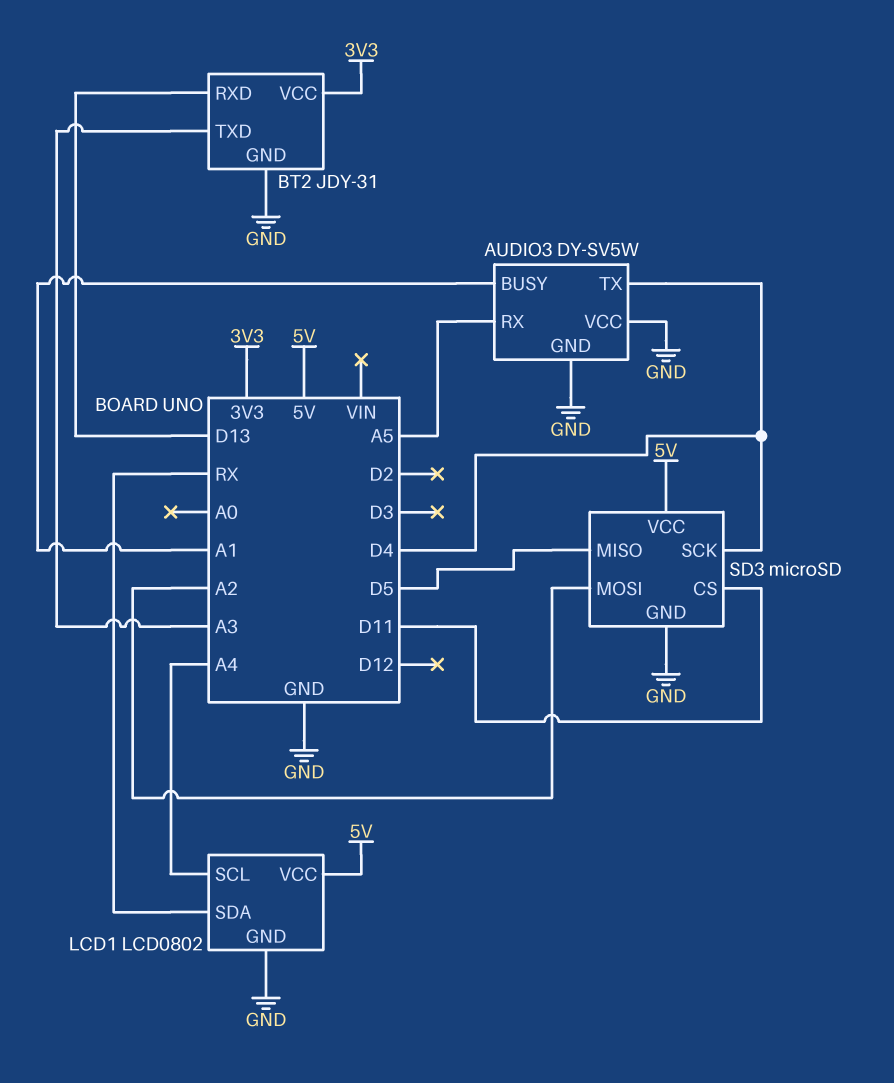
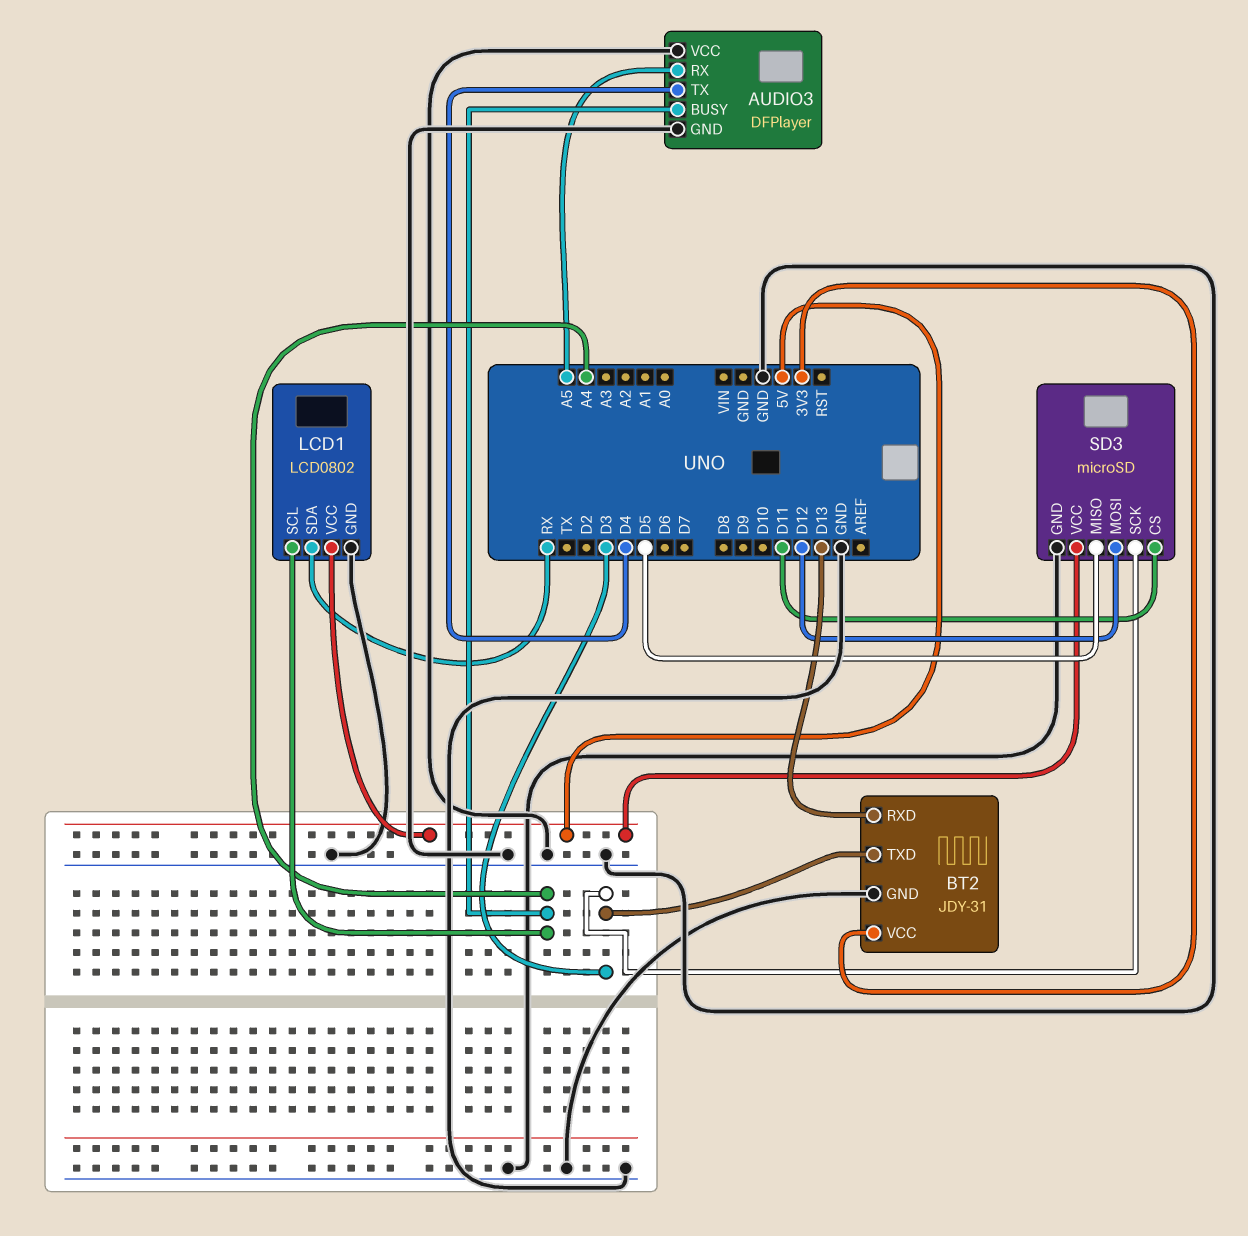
AUDIO3: DY-SV5W -> DFPlayer
AUDIO3 pin BUSY: A1 -> A4
BT2 pin TXD: A3 -> D3
SD3 pin MOSI: A2 -> D12
SD3 pin SCK: D4 -> D3

